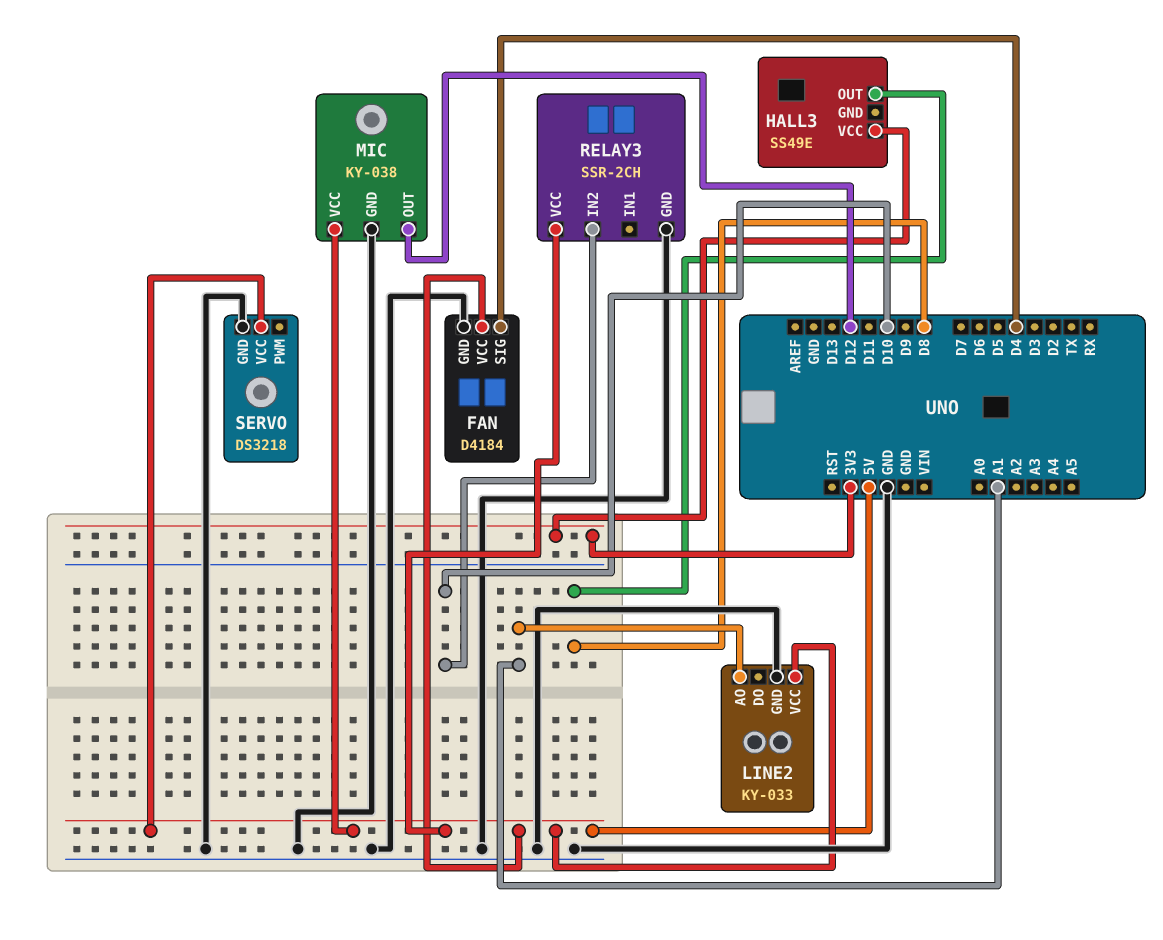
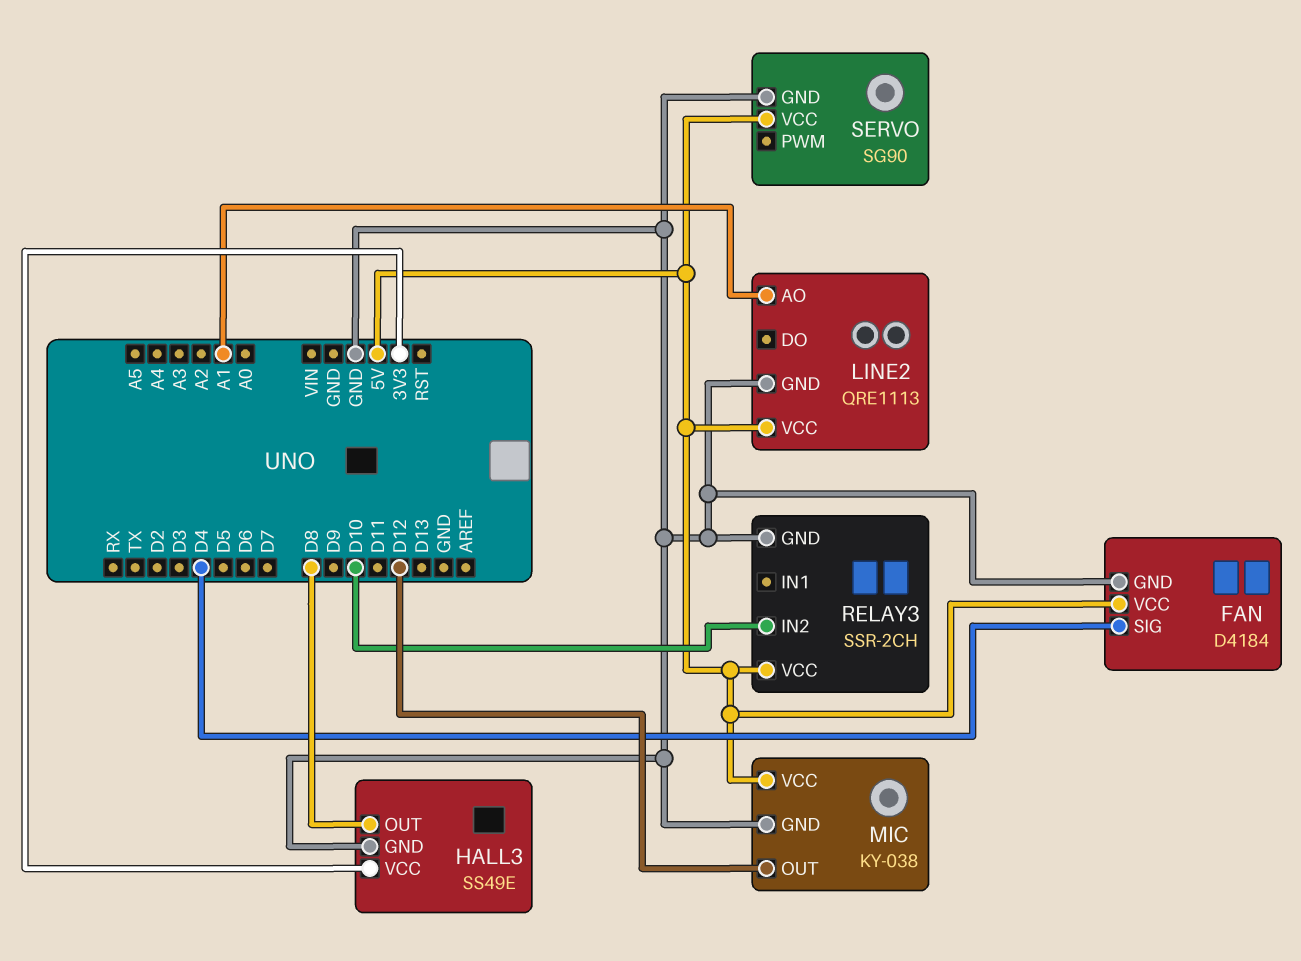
HALL3 pin GND: none -> GND
LINE2: KY-033 -> QRE1113
SERVO: DS3218 -> SG90

